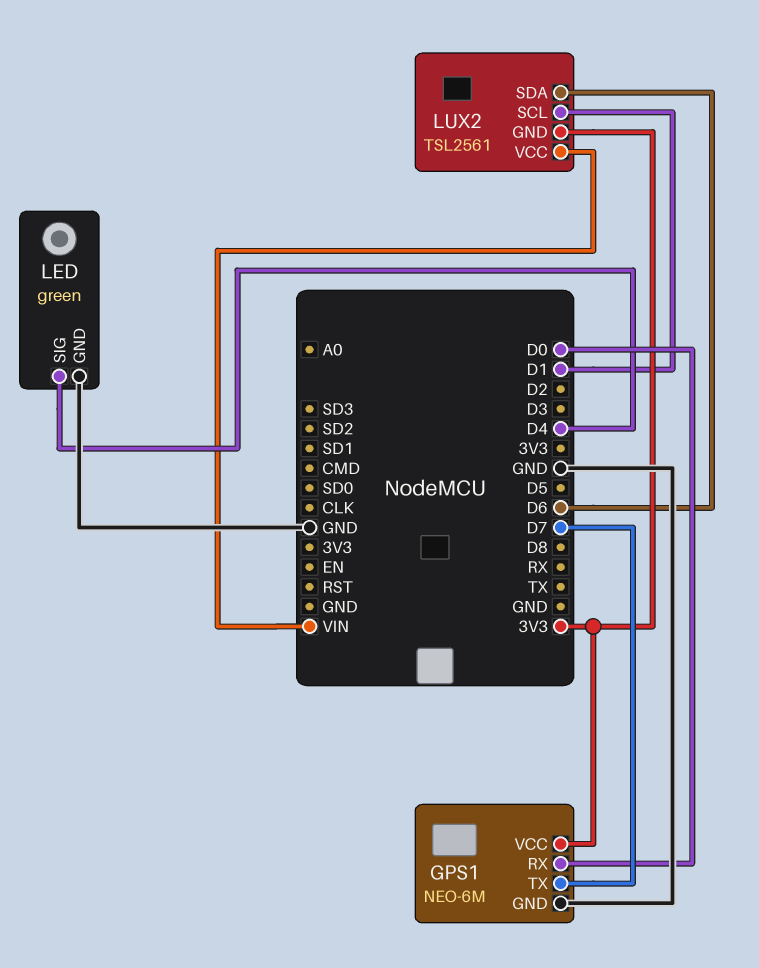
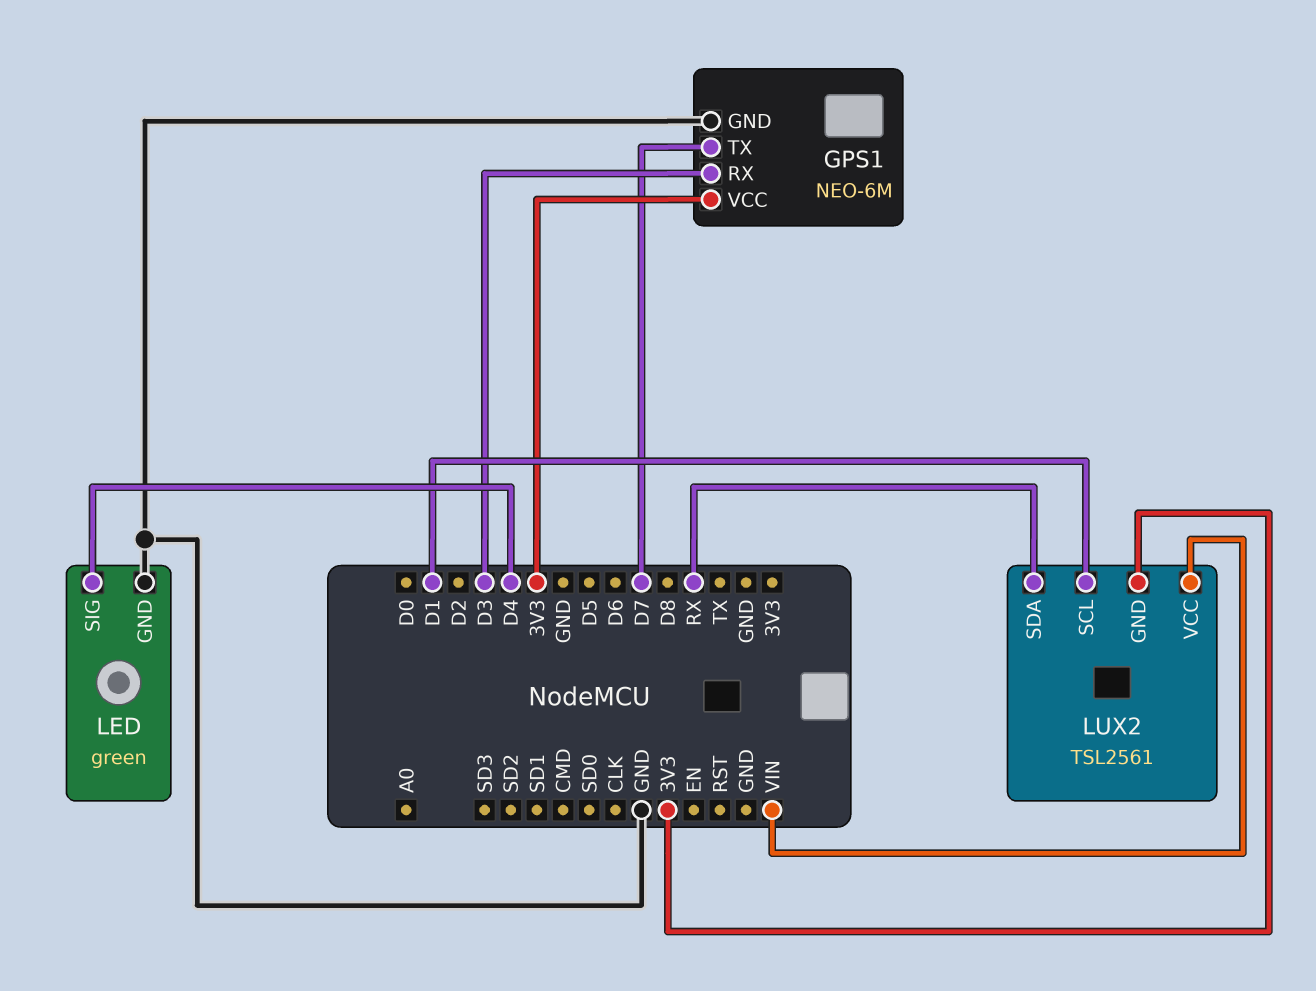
GPS1 pin RX: D0 -> D3
LUX2 pin SDA: D6 -> RX

